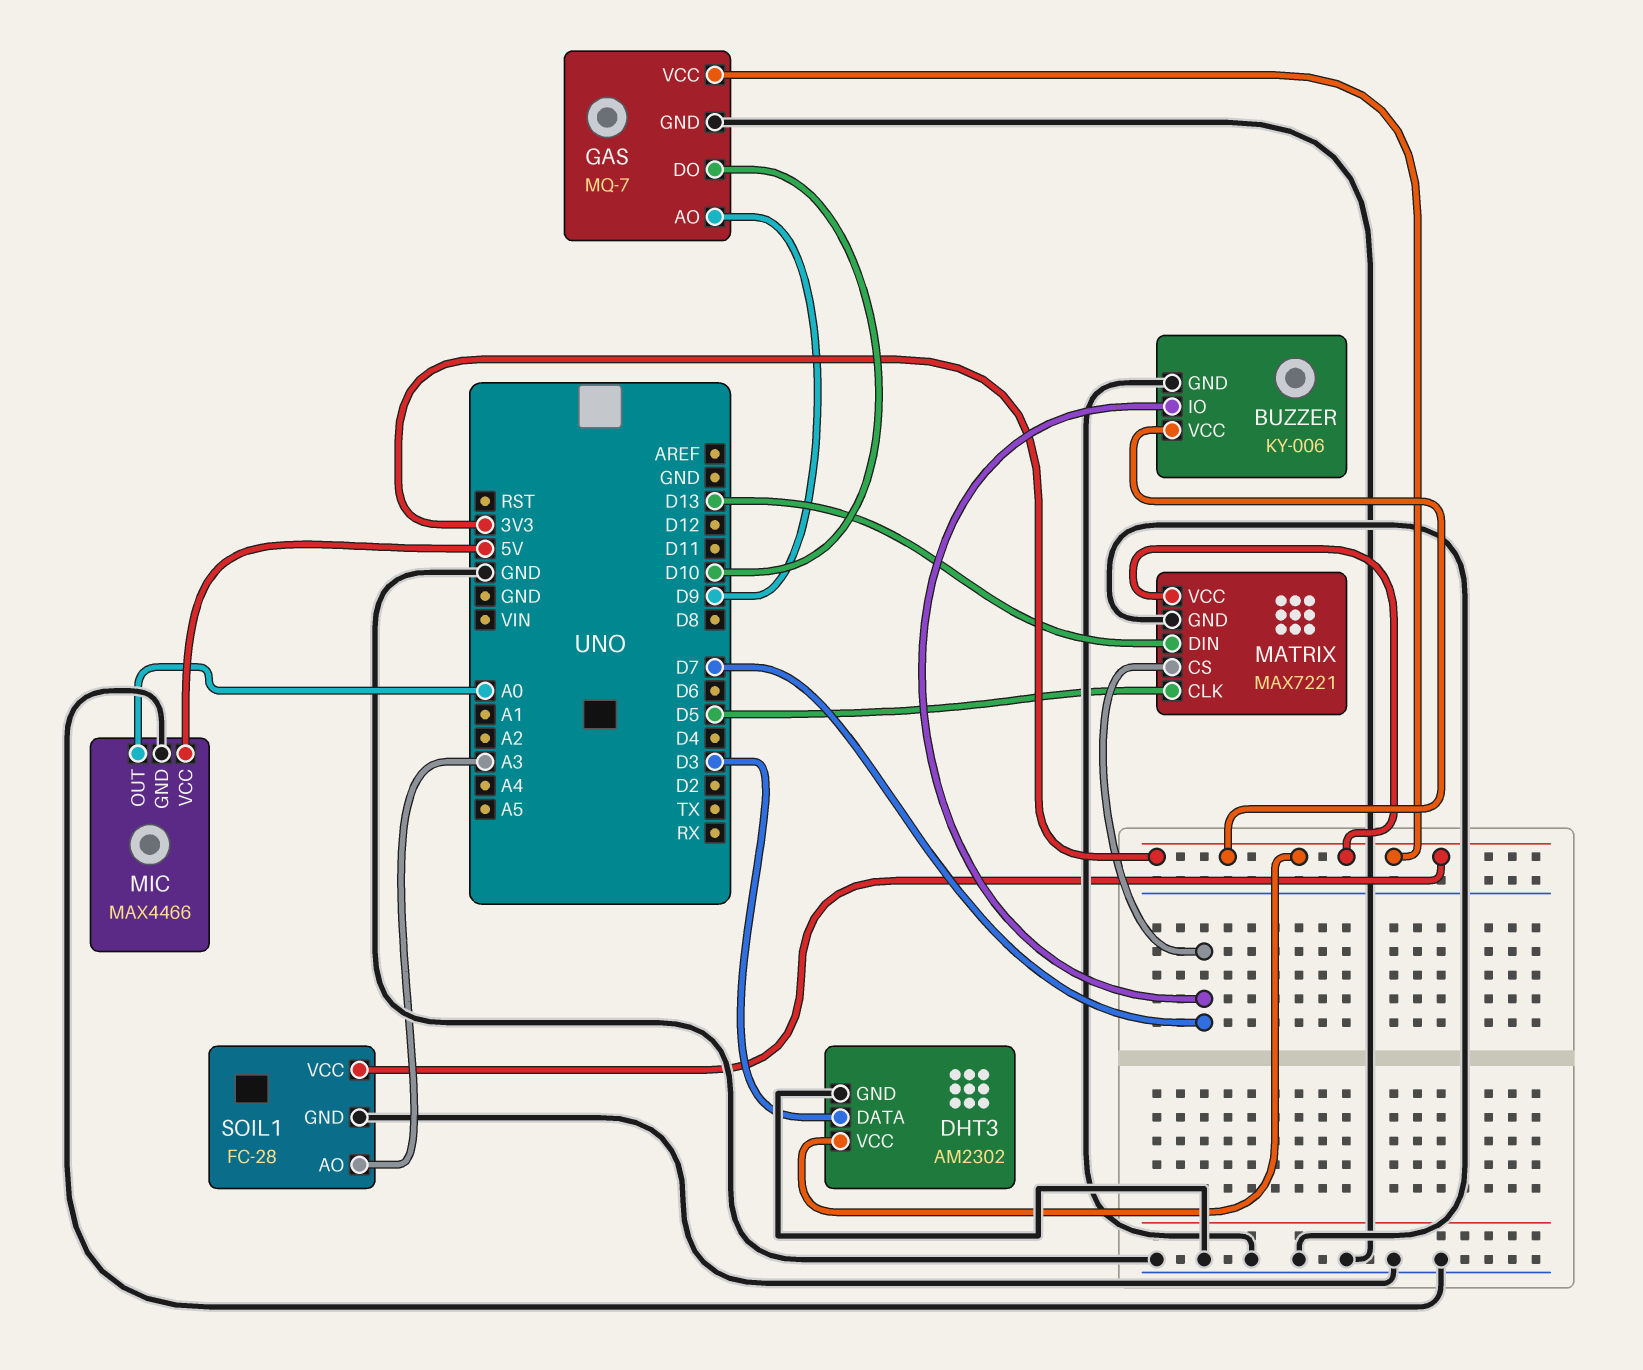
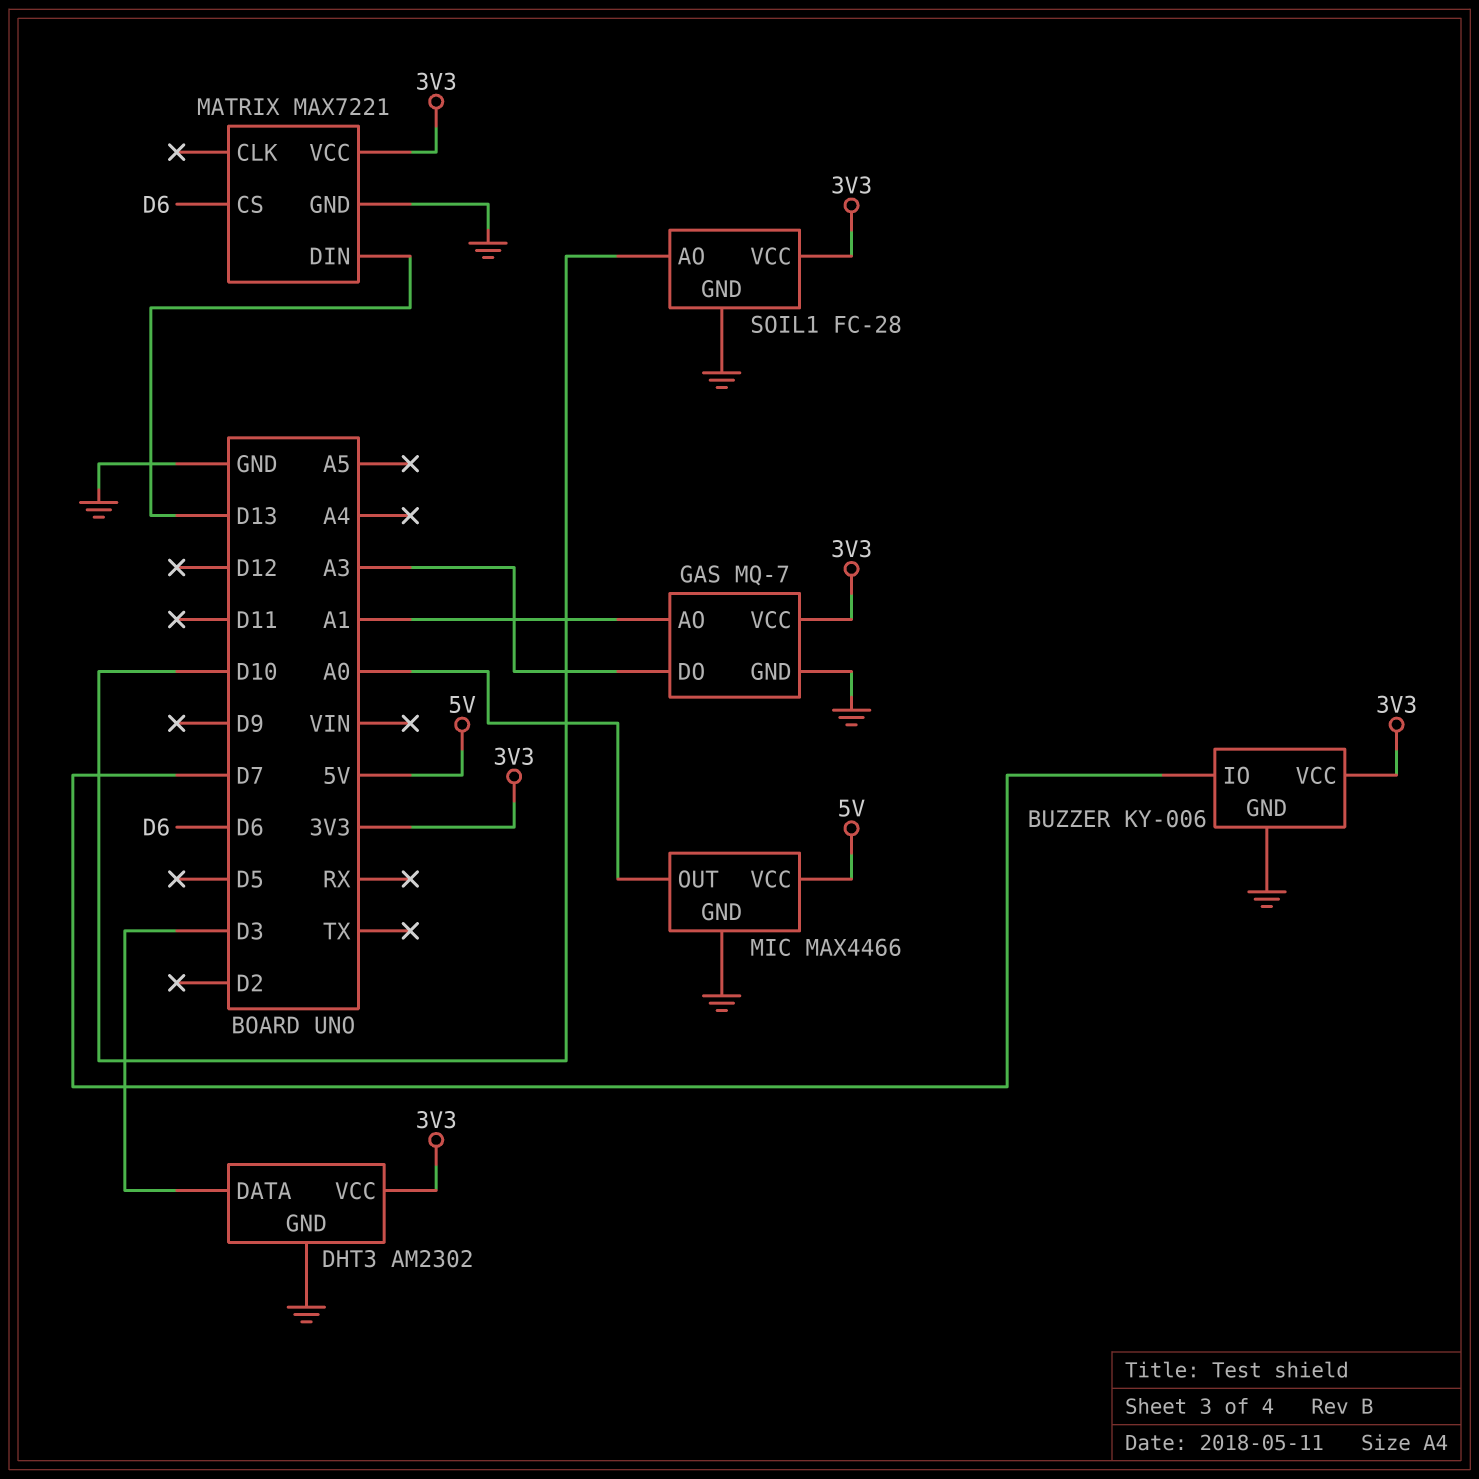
GAS pin AO: D9 -> A1
GAS pin DO: D10 -> A3
MATRIX pin CLK: D5 -> none
MATRIX pin CS: D7 -> D6
SOIL1 pin AO: A3 -> D10

